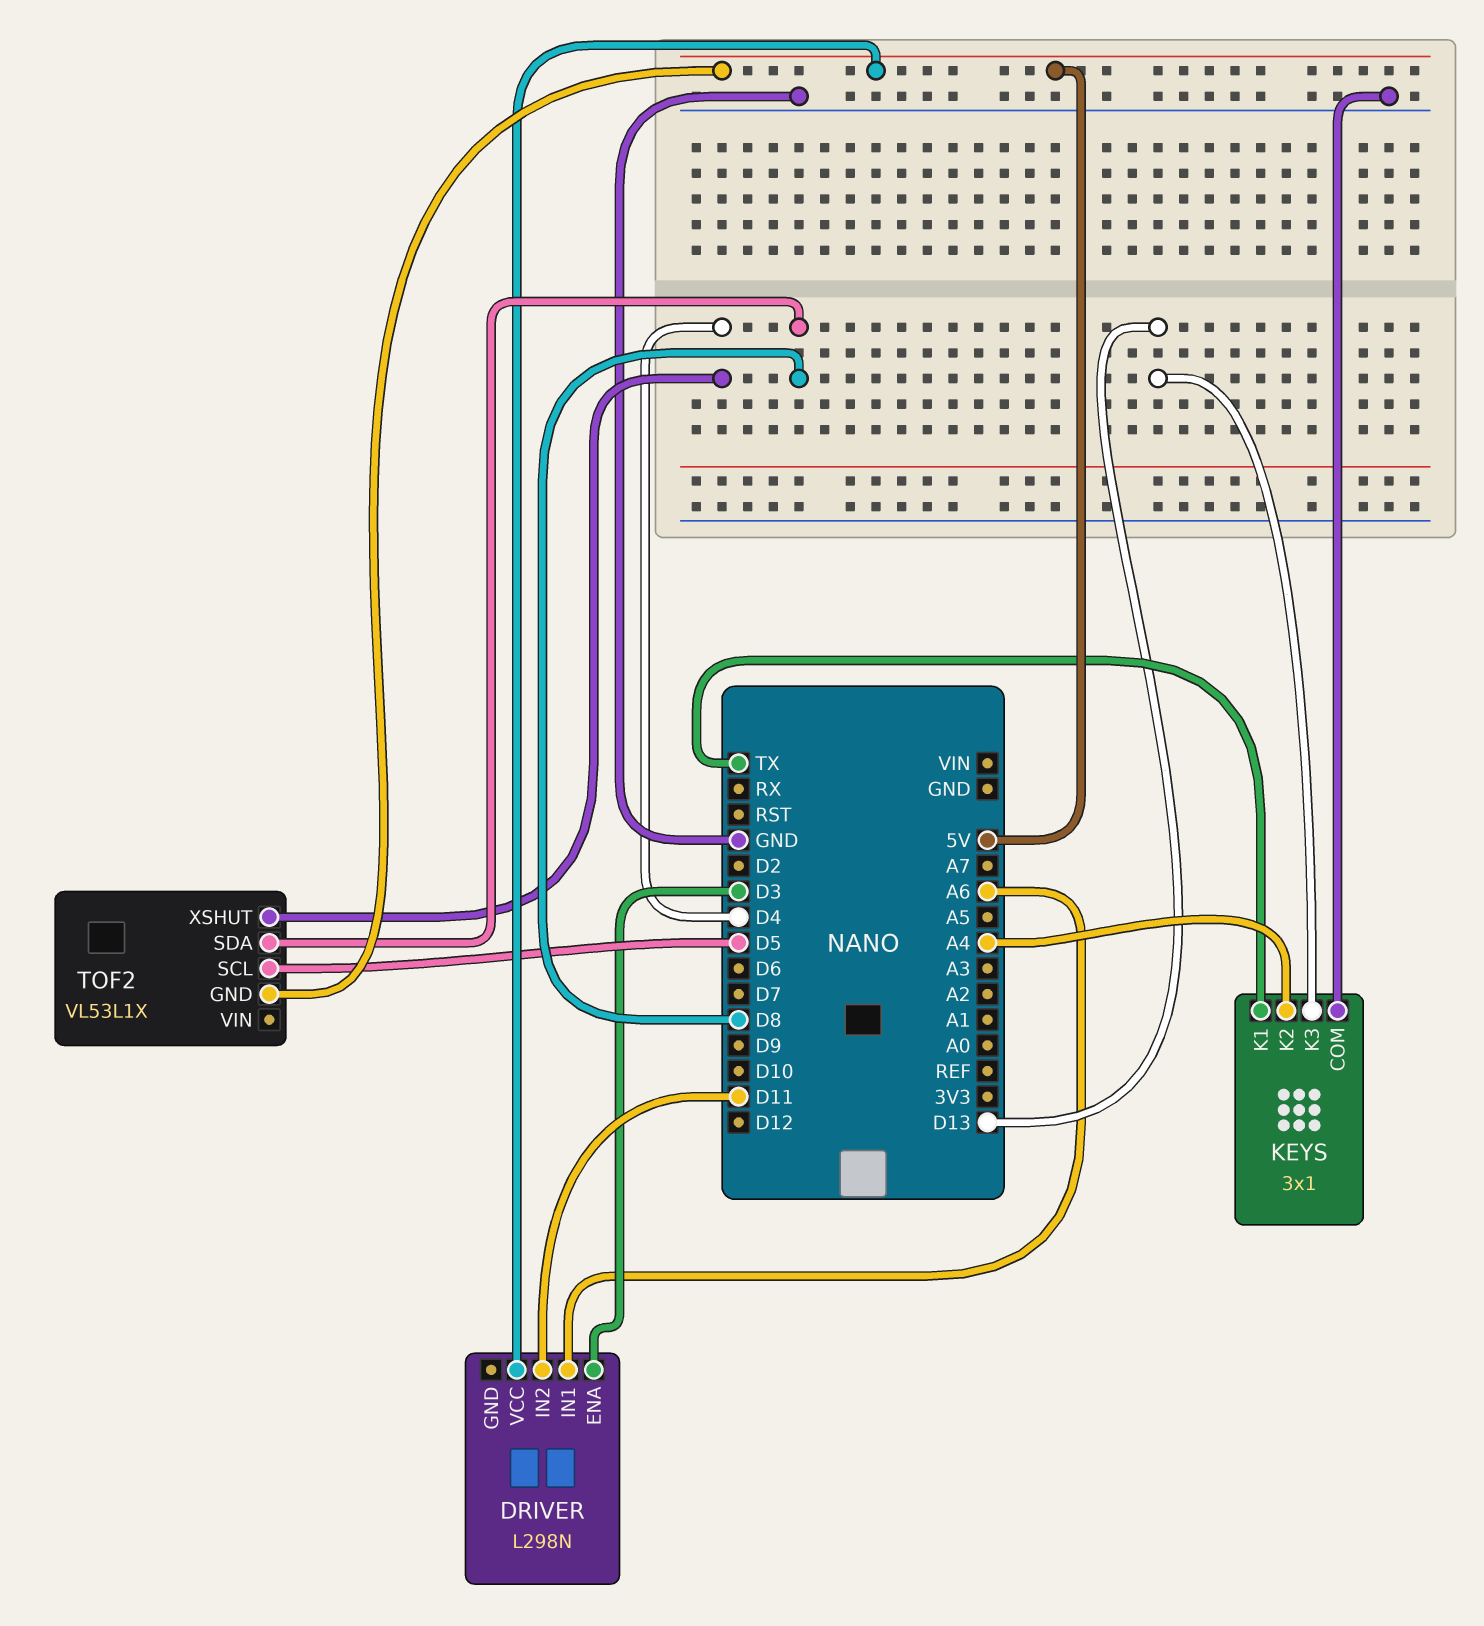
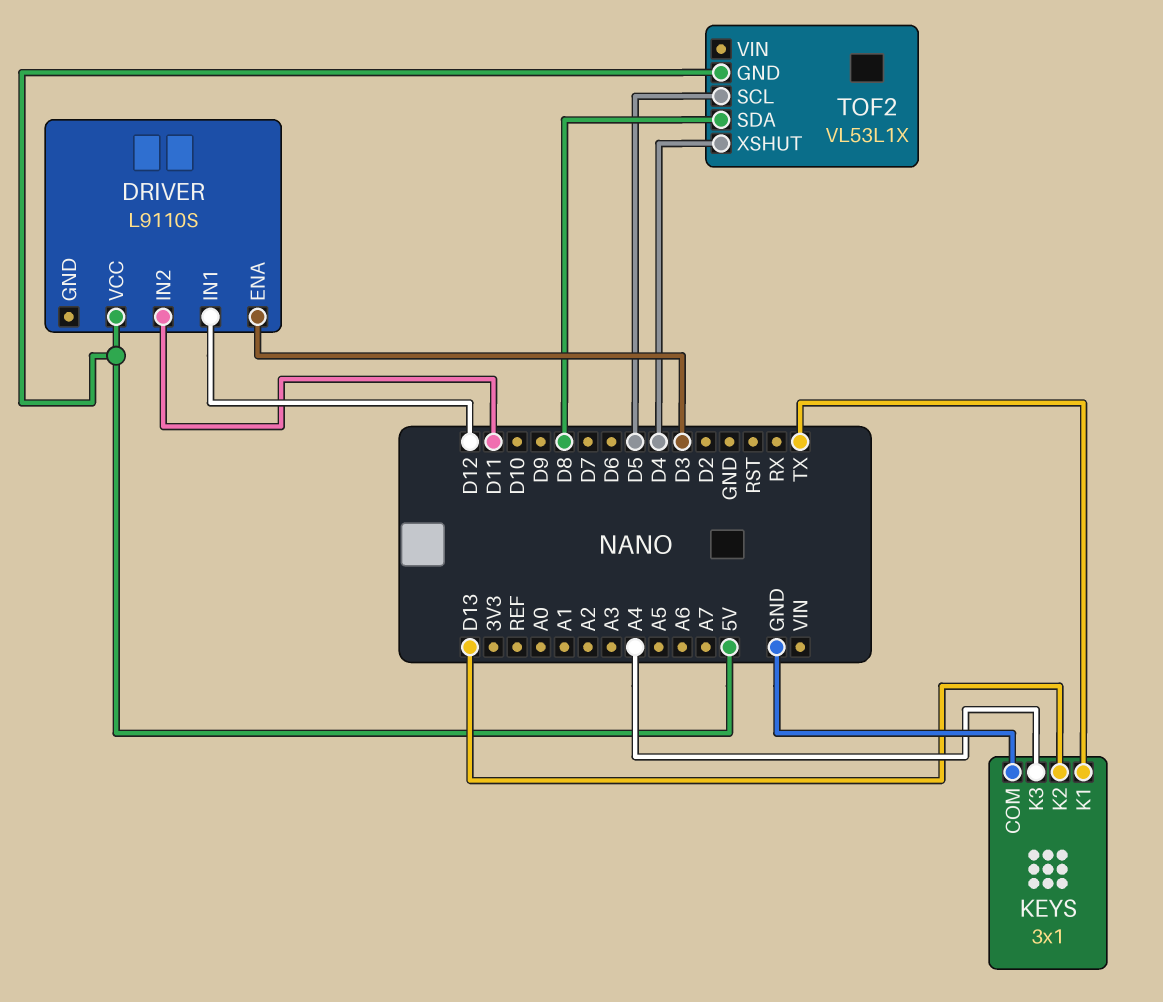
DRIVER: L298N -> L9110S
DRIVER pin IN1: A6 -> D12
KEYS pin K2: A4 -> D13
KEYS pin K3: D13 -> A4

